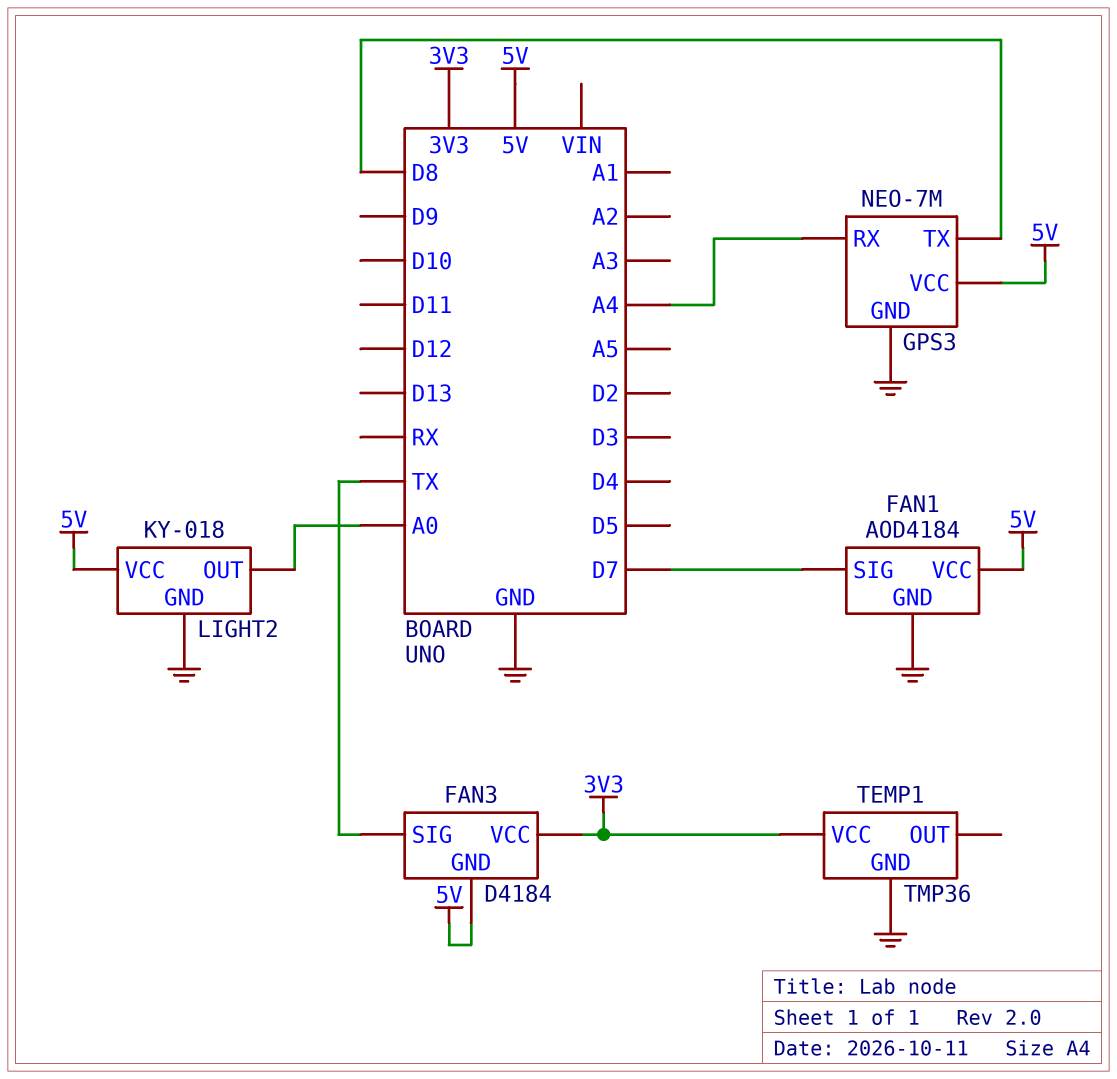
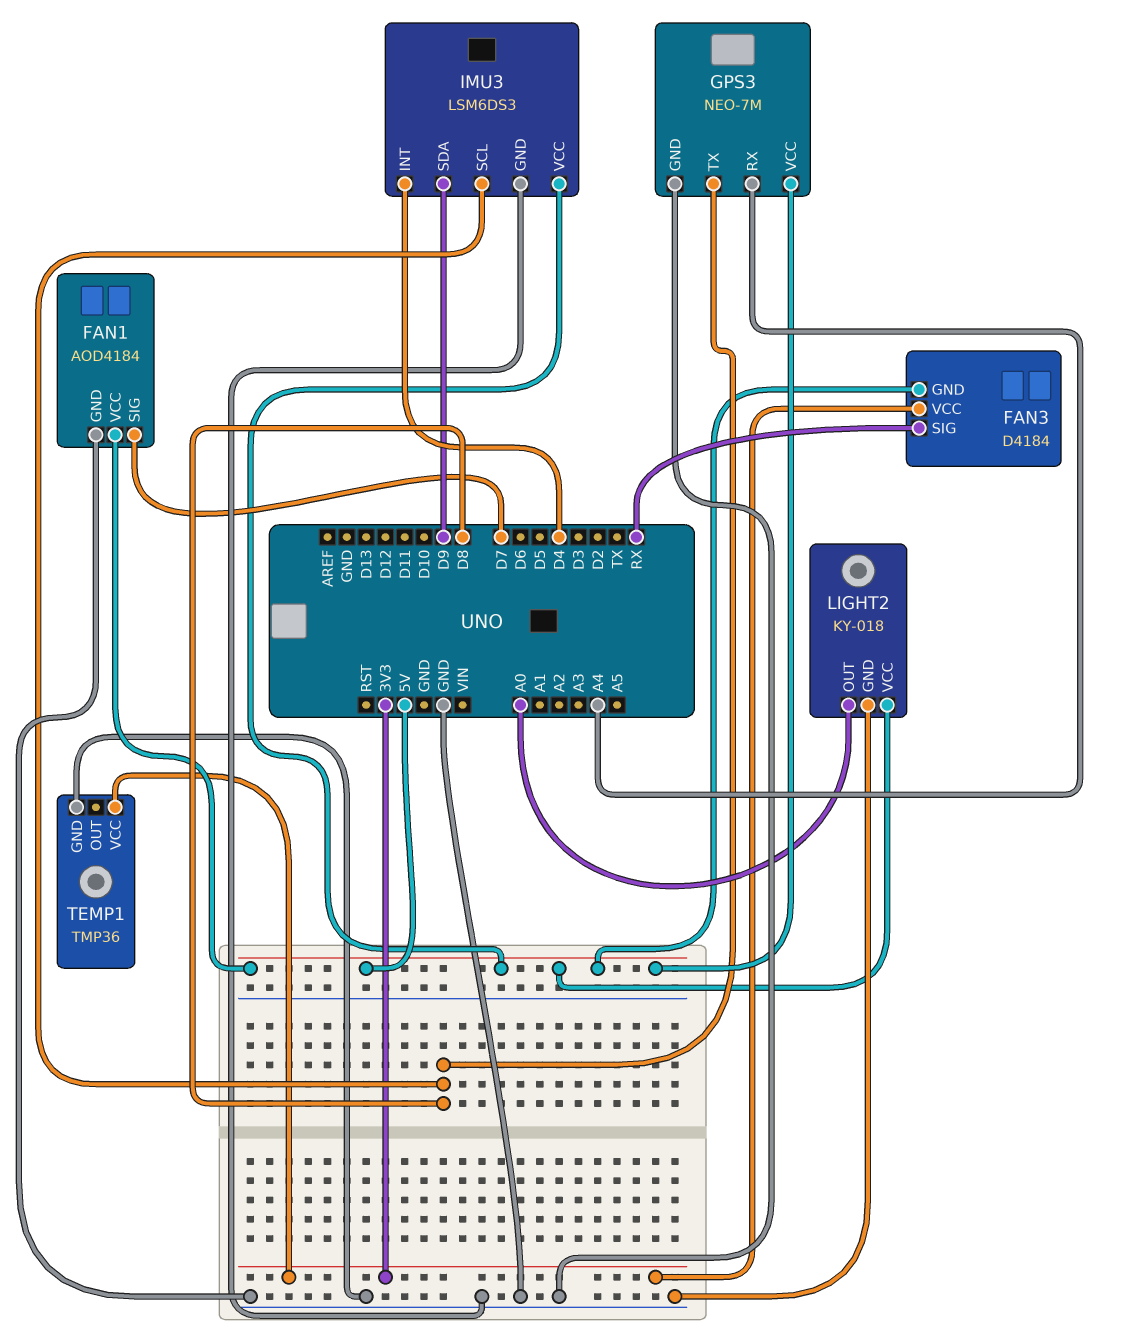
FAN3 pin SIG: TX -> RX
IMU3: none -> LSM6DS3
IMU3 pin GND: none -> GND
IMU3 pin INT: none -> D4
IMU3 pin SCL: none -> D8
IMU3 pin SDA: none -> D9
IMU3 pin VCC: none -> 5V

